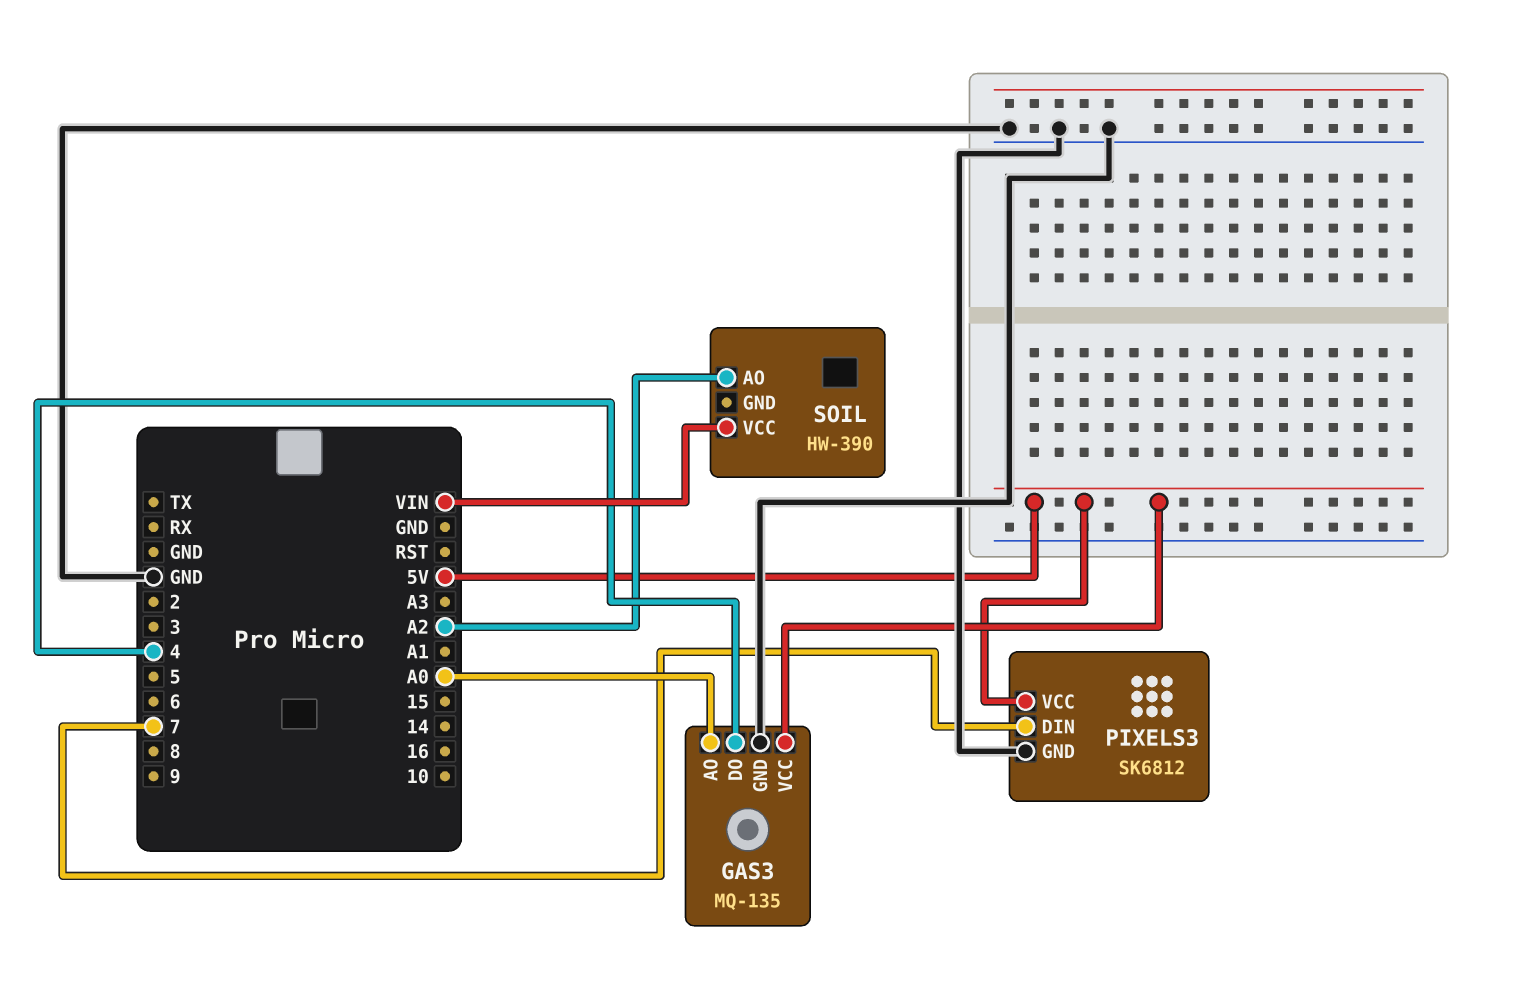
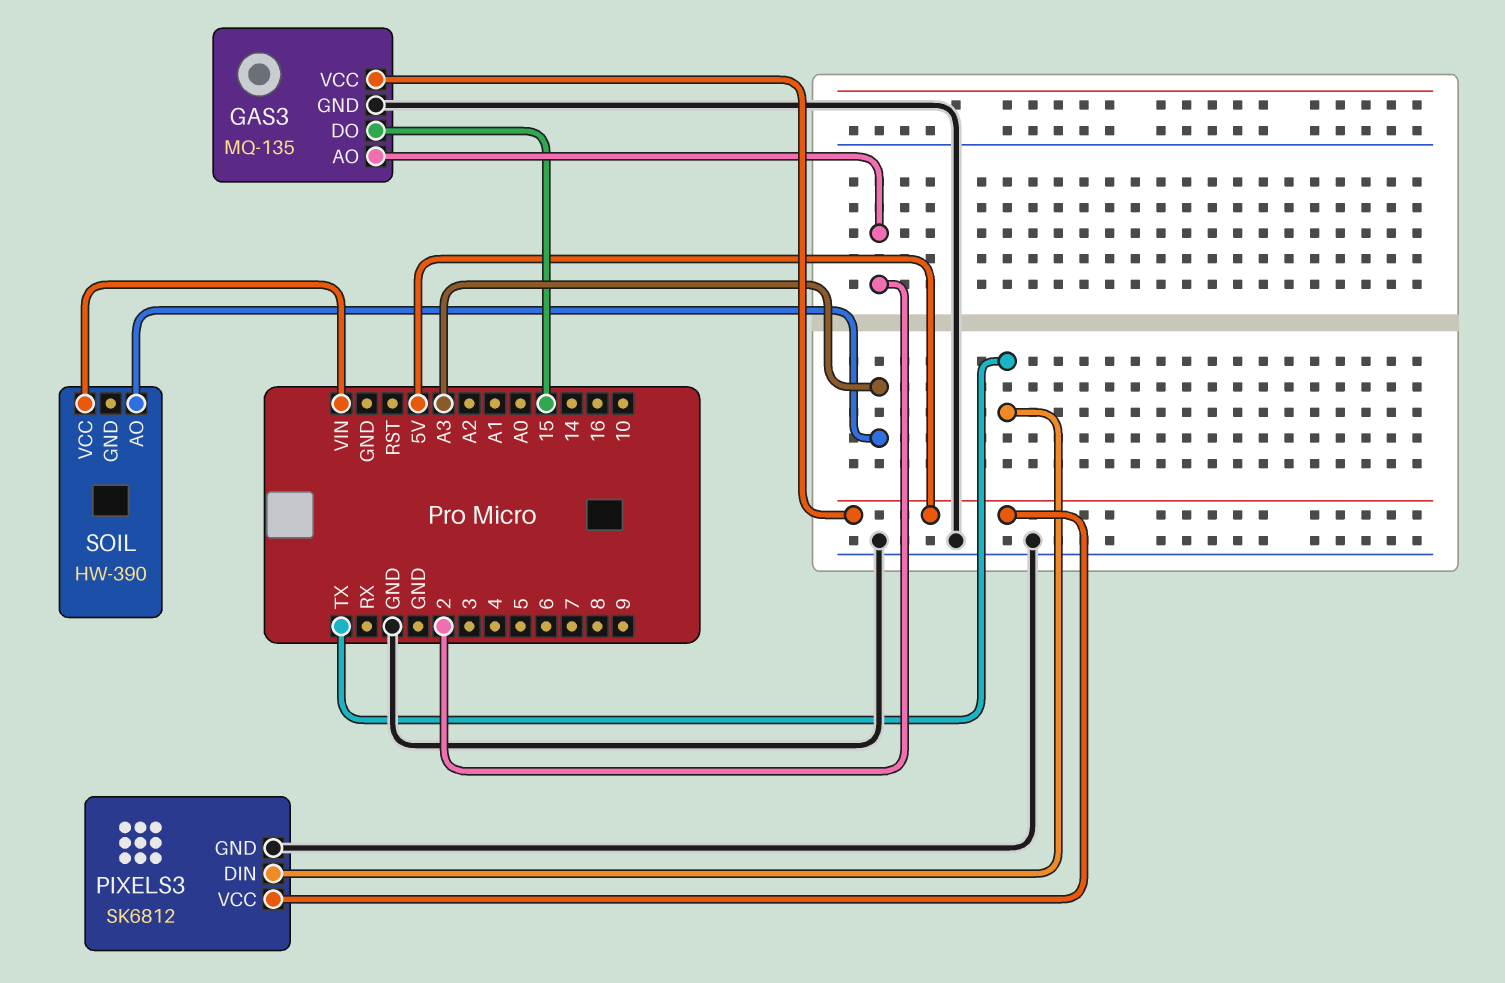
GAS3 pin AO: A0 -> 2
GAS3 pin DO: 4 -> 15
PIXELS3 pin DIN: 7 -> TX
SOIL pin AO: A2 -> A3

